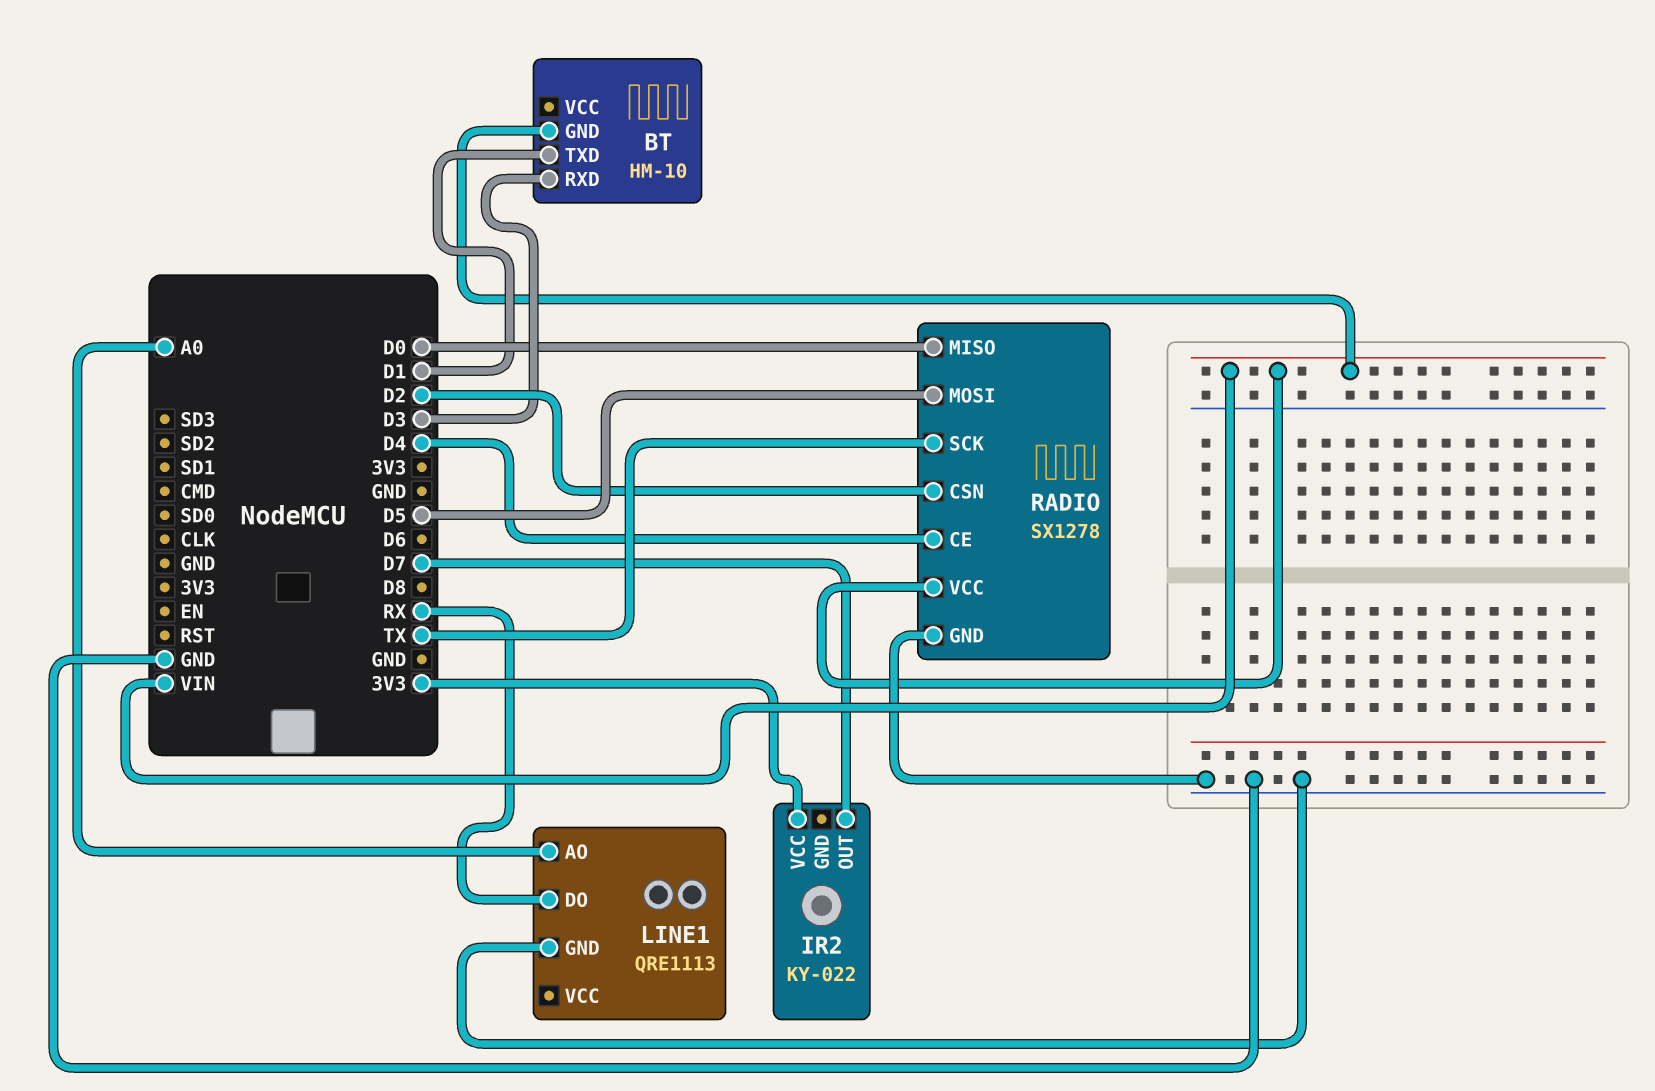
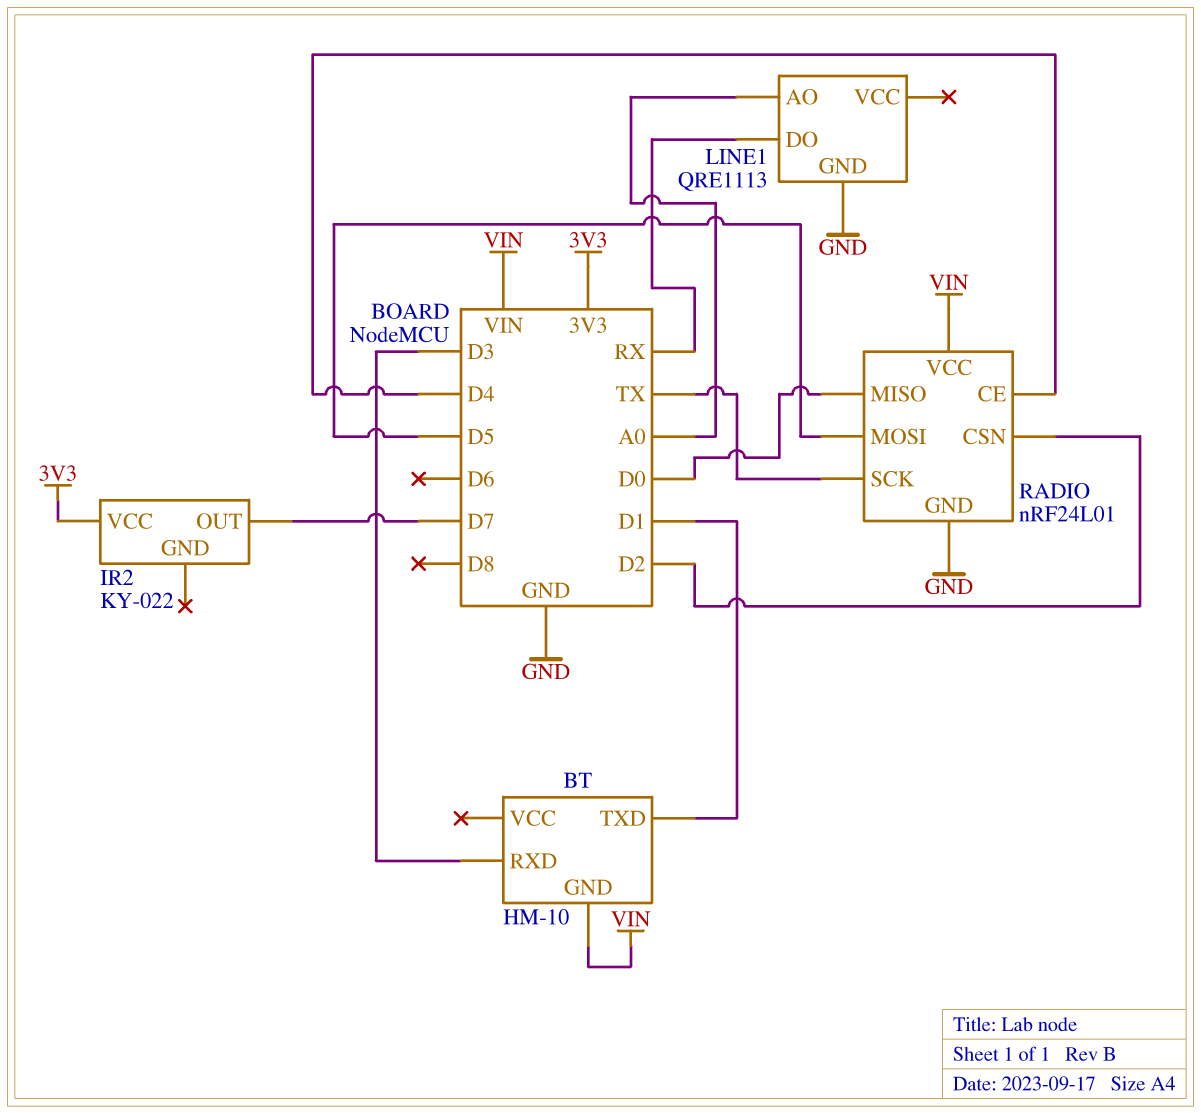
RADIO: SX1278 -> nRF24L01

